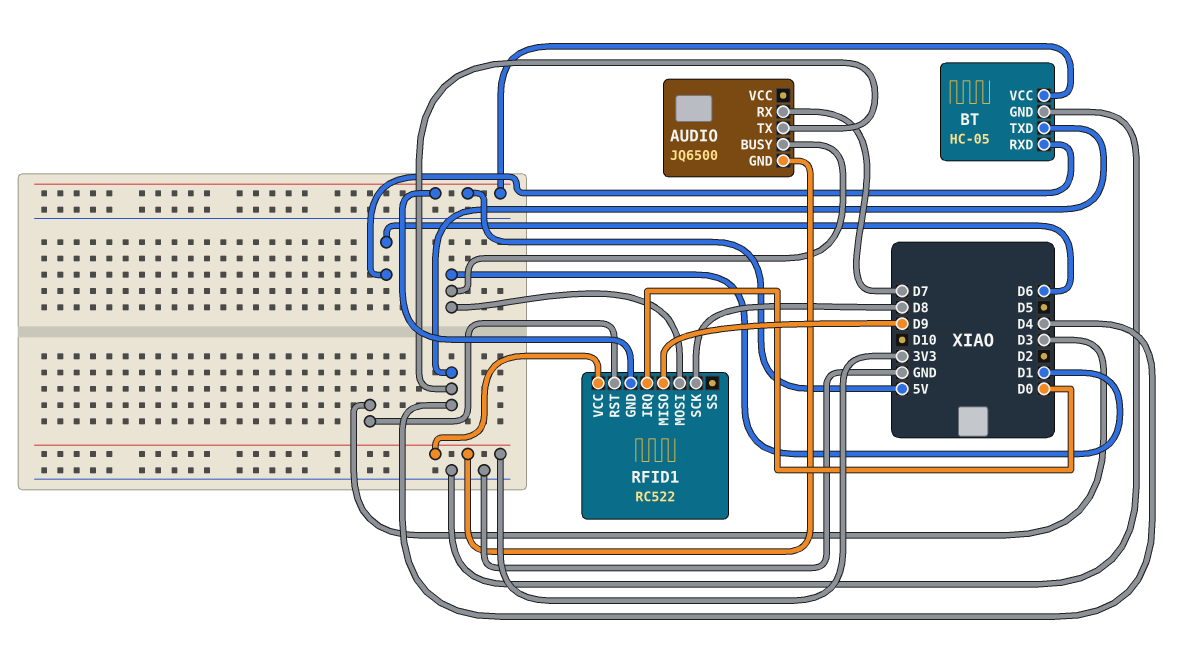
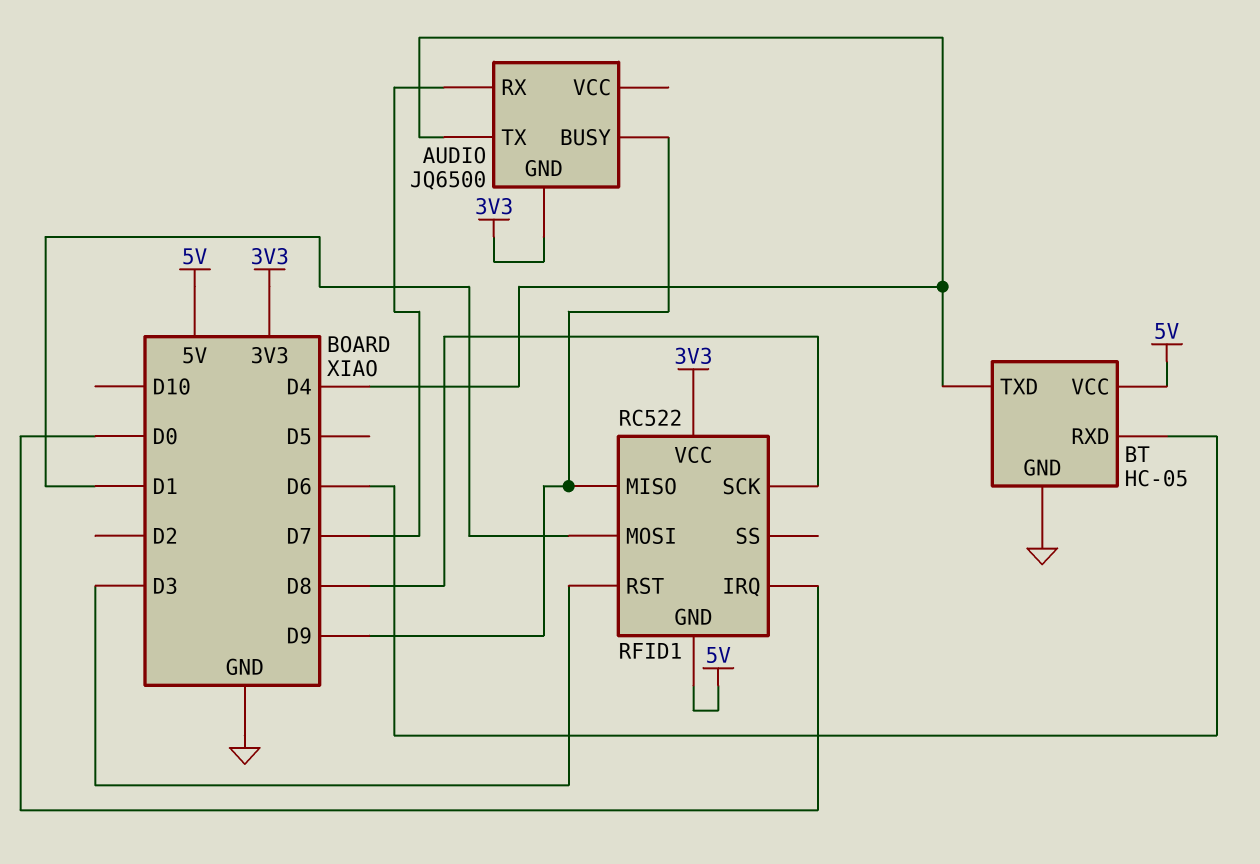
AUDIO pin BUSY: D1 -> D9

